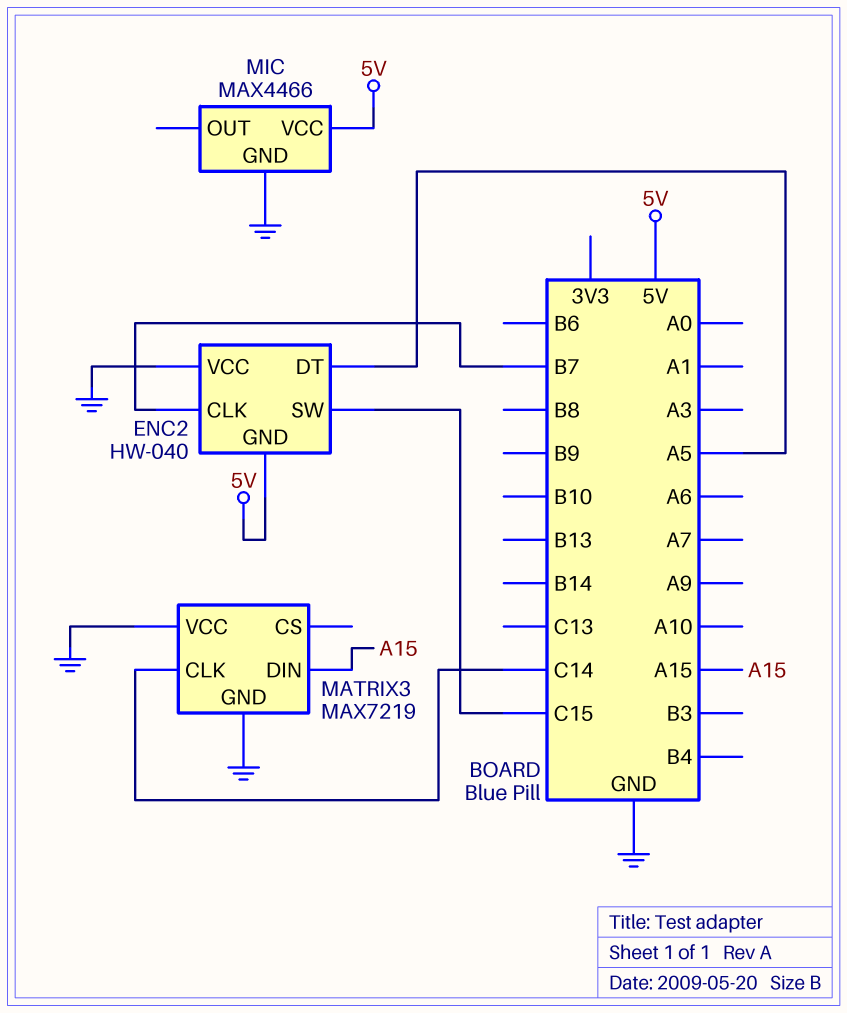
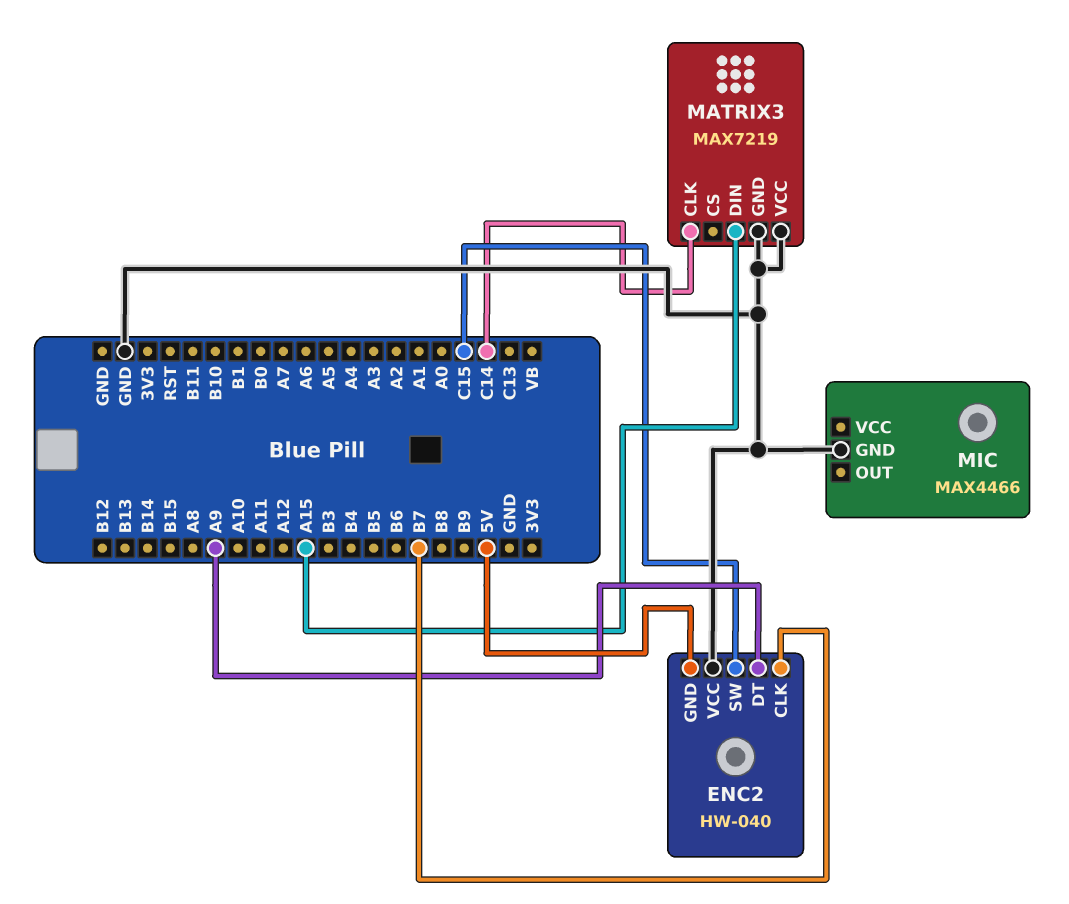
ENC2 pin DT: A5 -> A9
MIC pin VCC: 5V -> none

